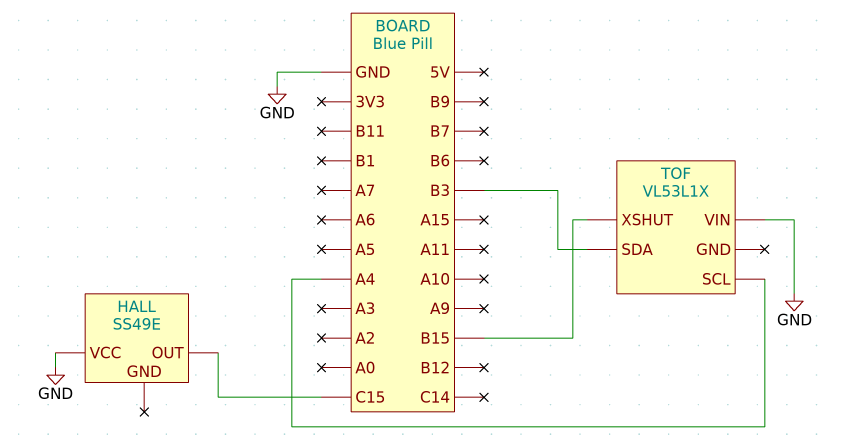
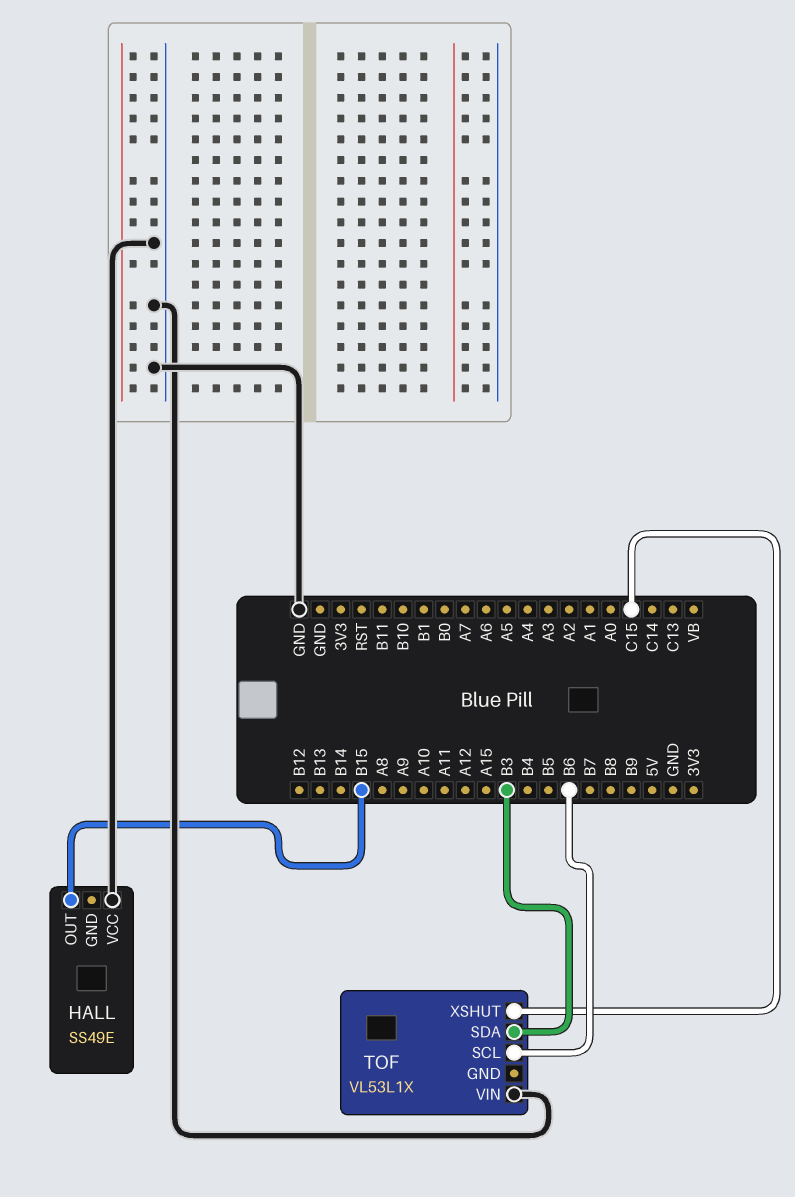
HALL pin OUT: C15 -> B15
TOF pin SCL: A4 -> B6
TOF pin XSHUT: B15 -> C15

